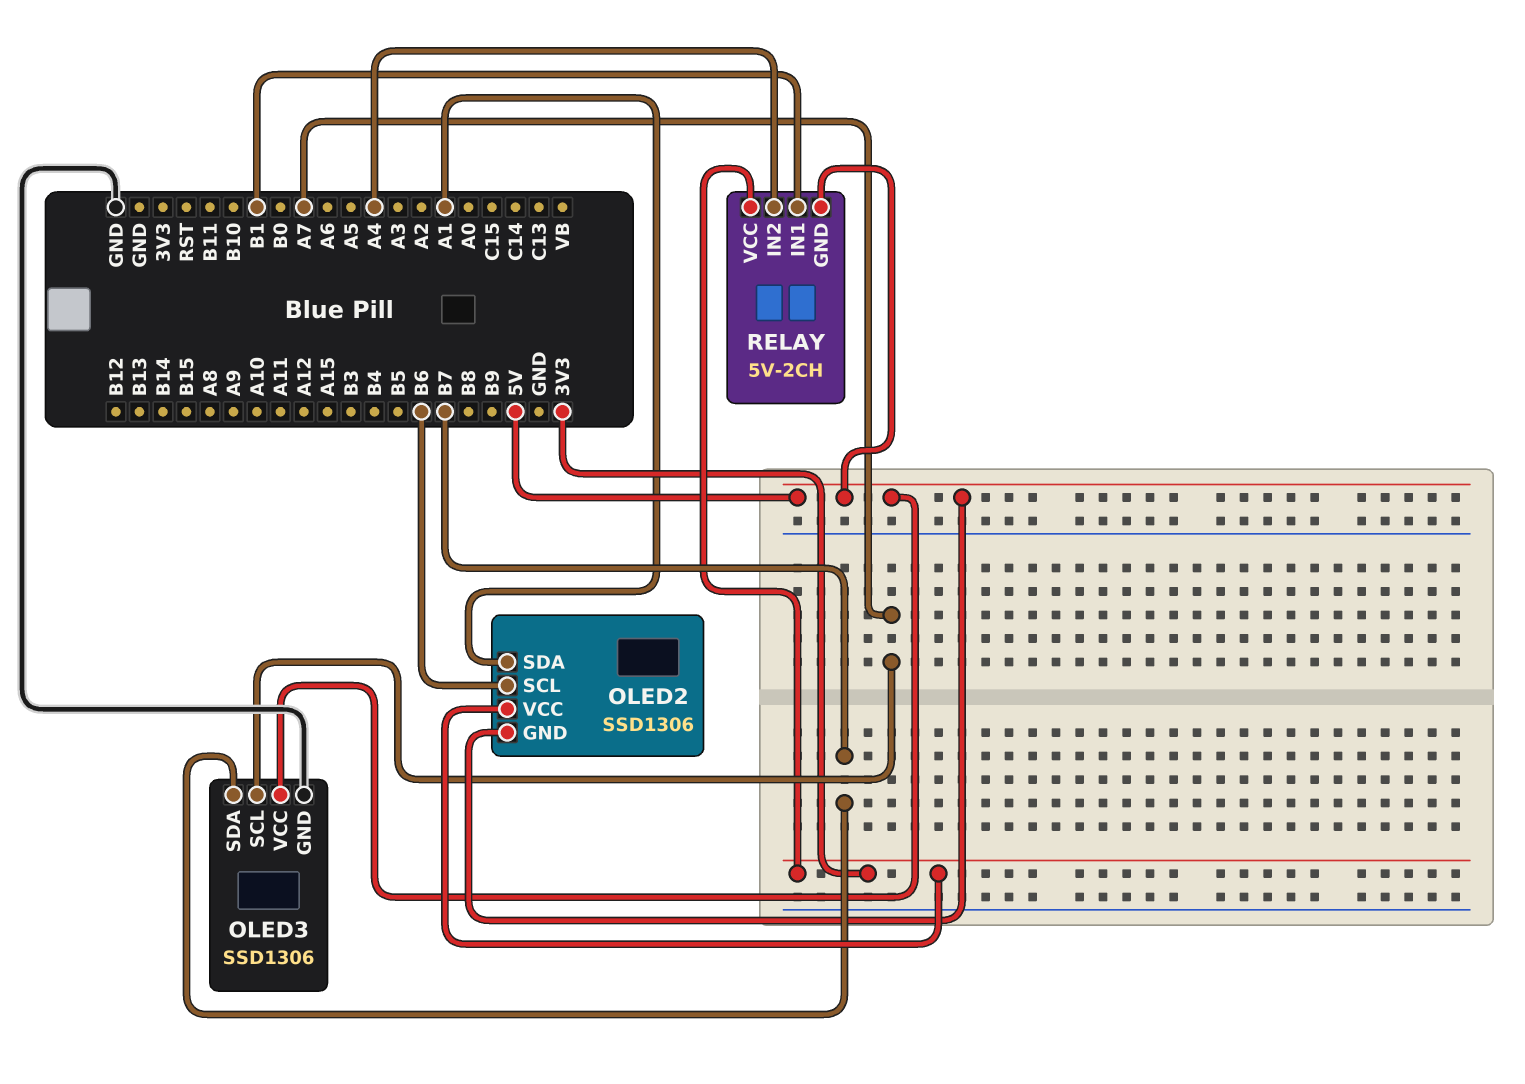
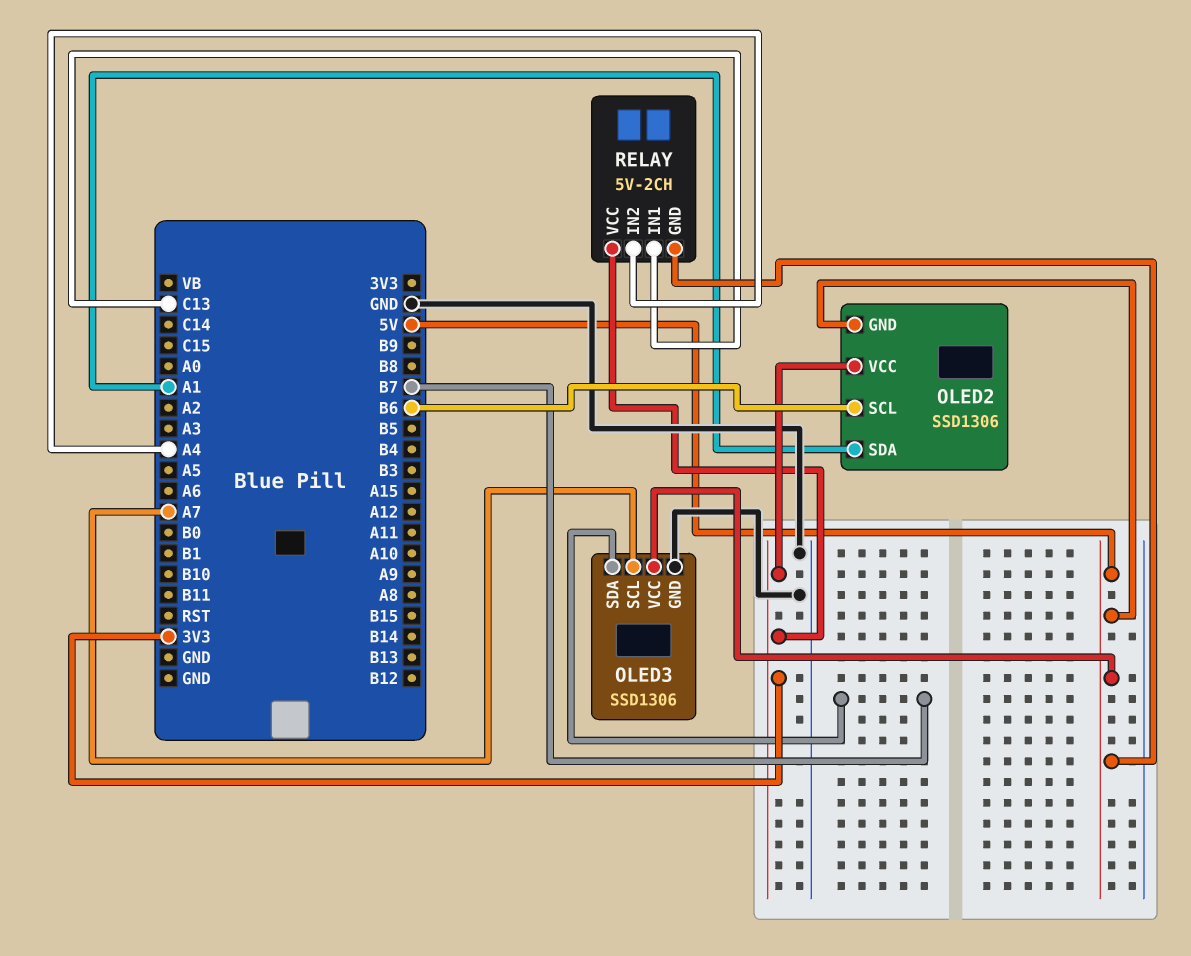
RELAY pin IN1: B1 -> C13

